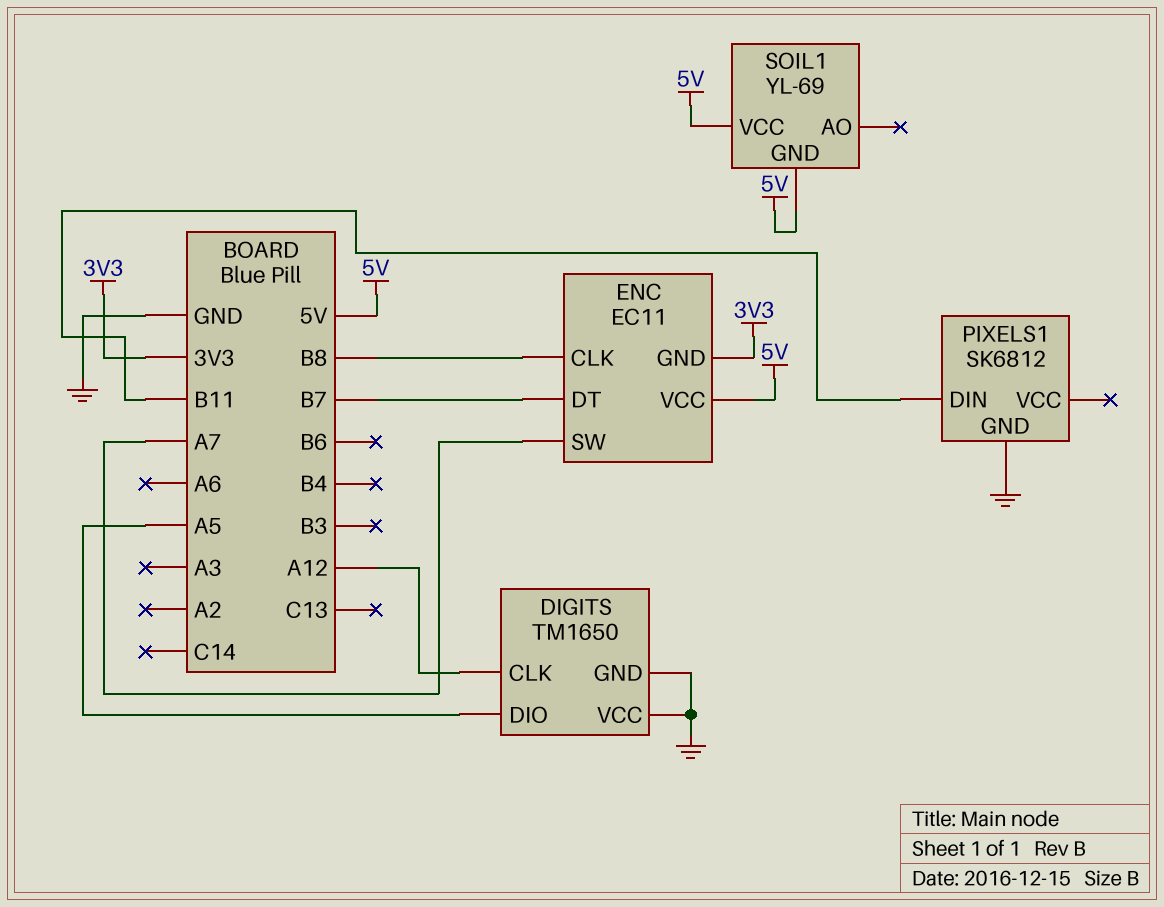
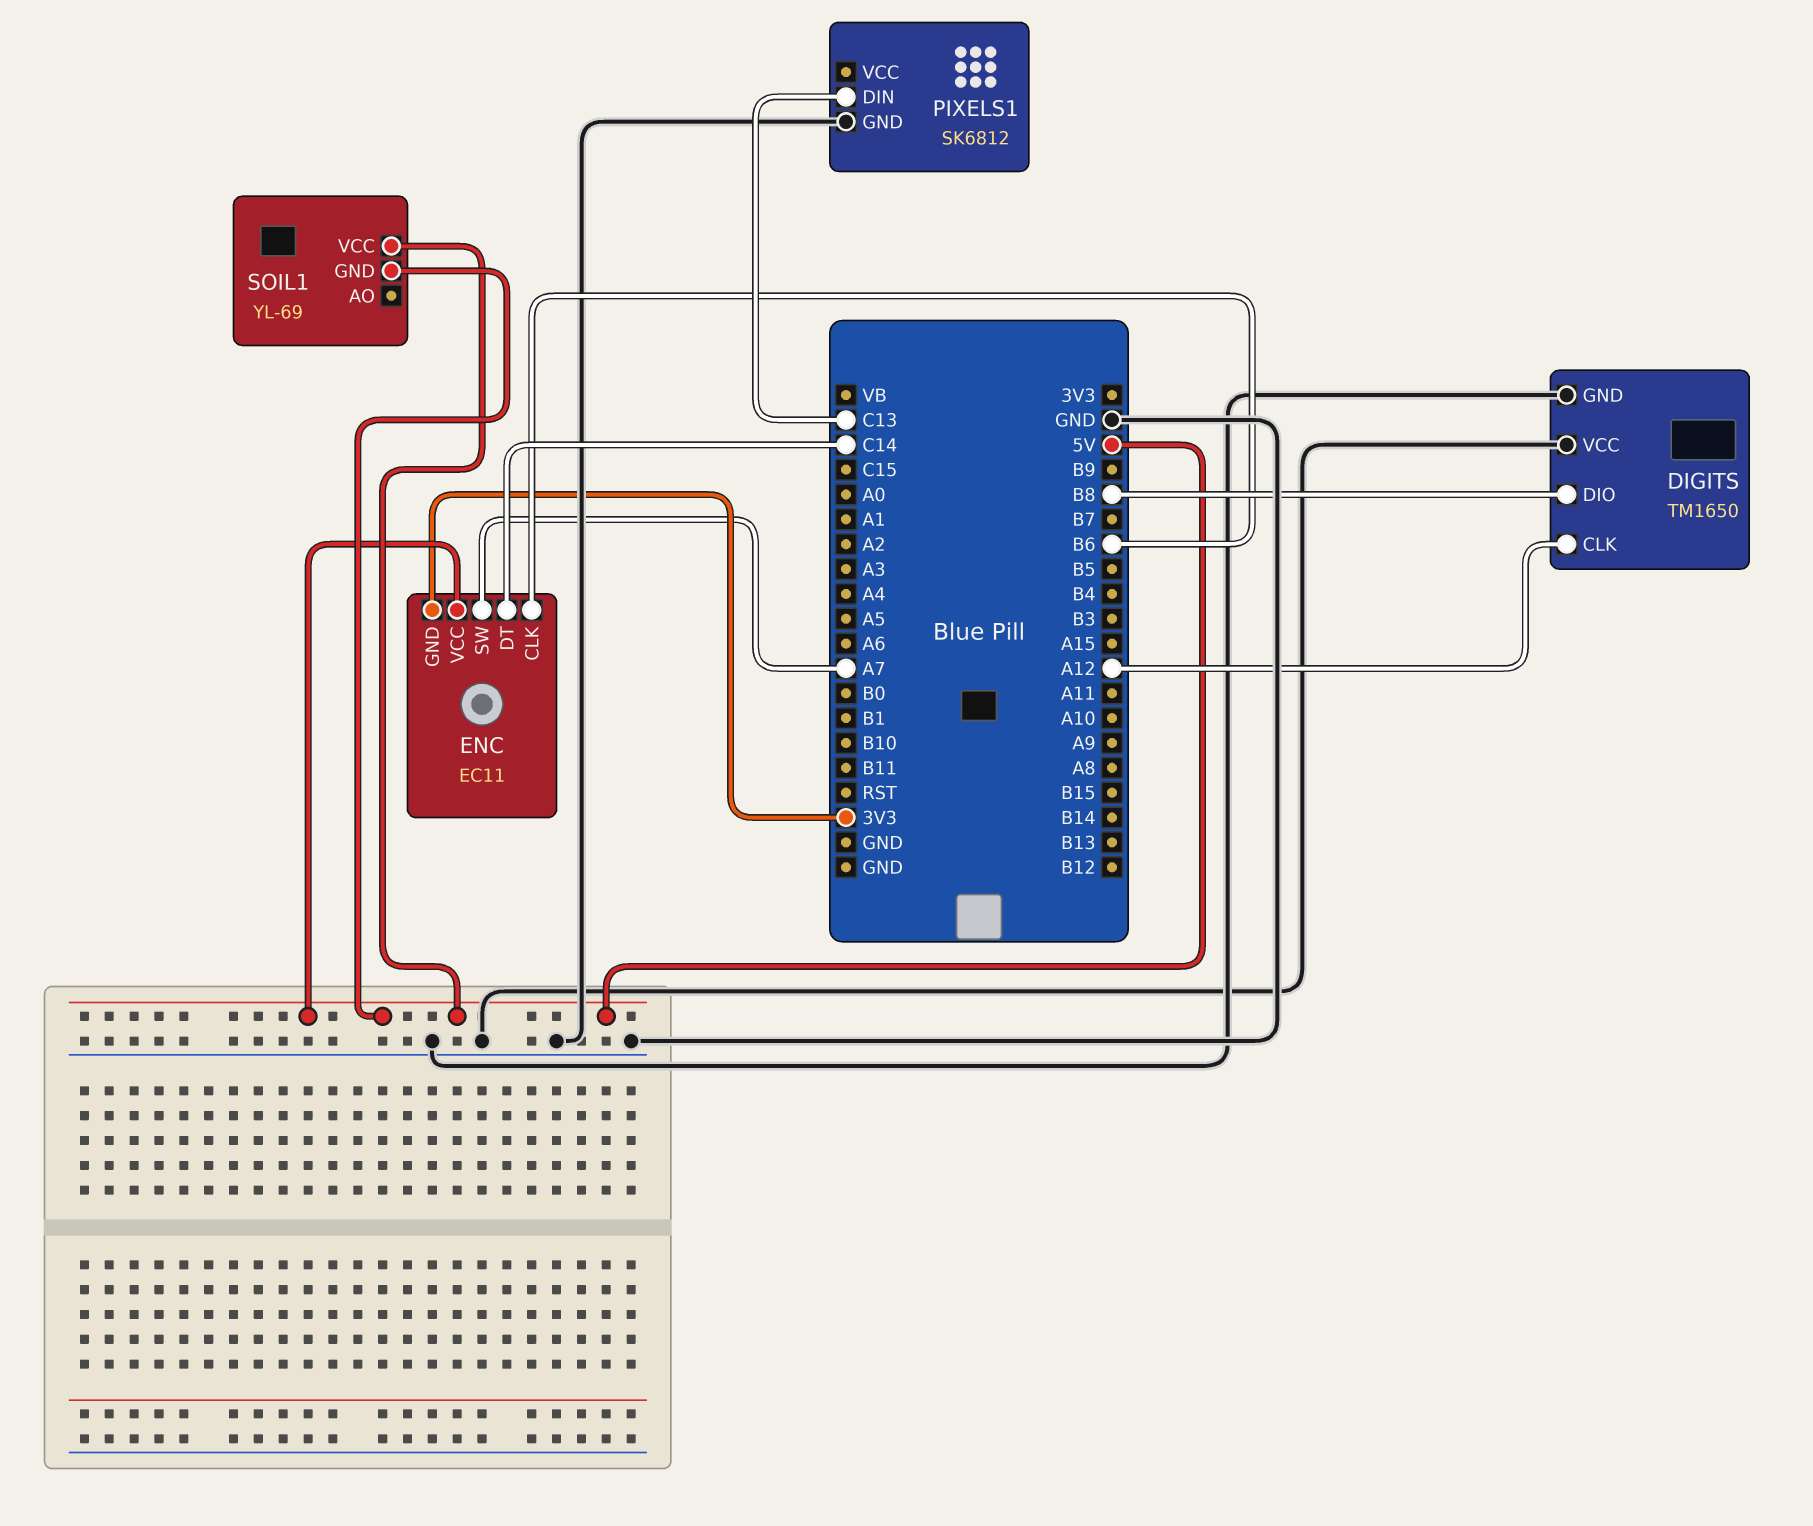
DIGITS pin DIO: A5 -> B8
ENC pin CLK: B8 -> B6
ENC pin DT: B7 -> C14
PIXELS1 pin DIN: B11 -> C13

